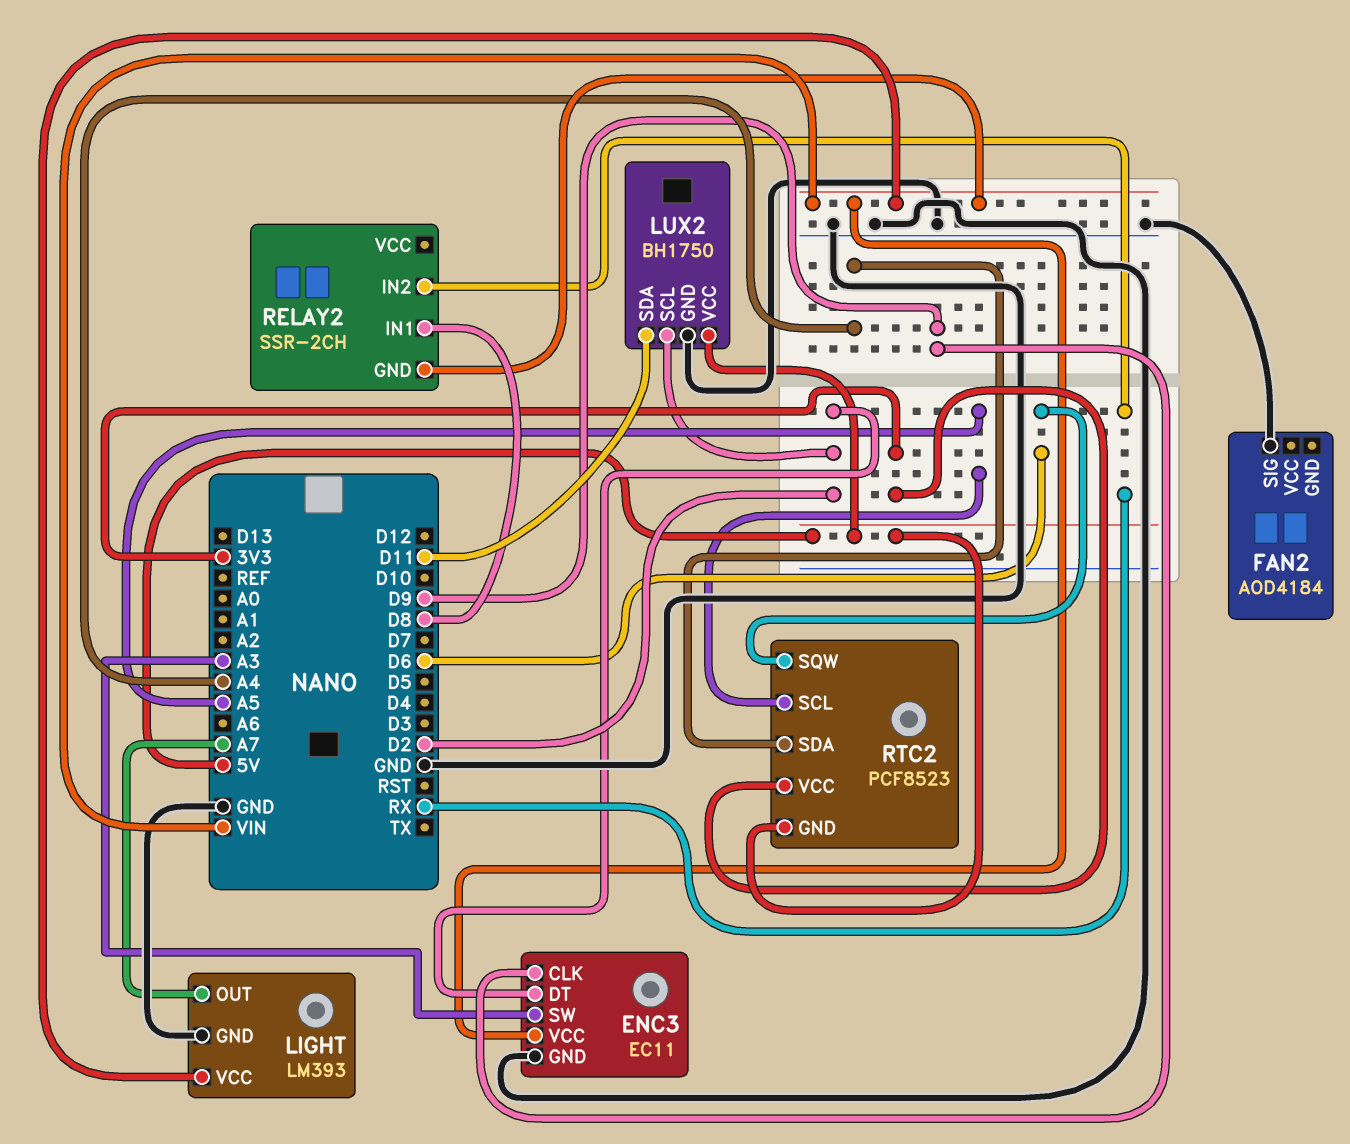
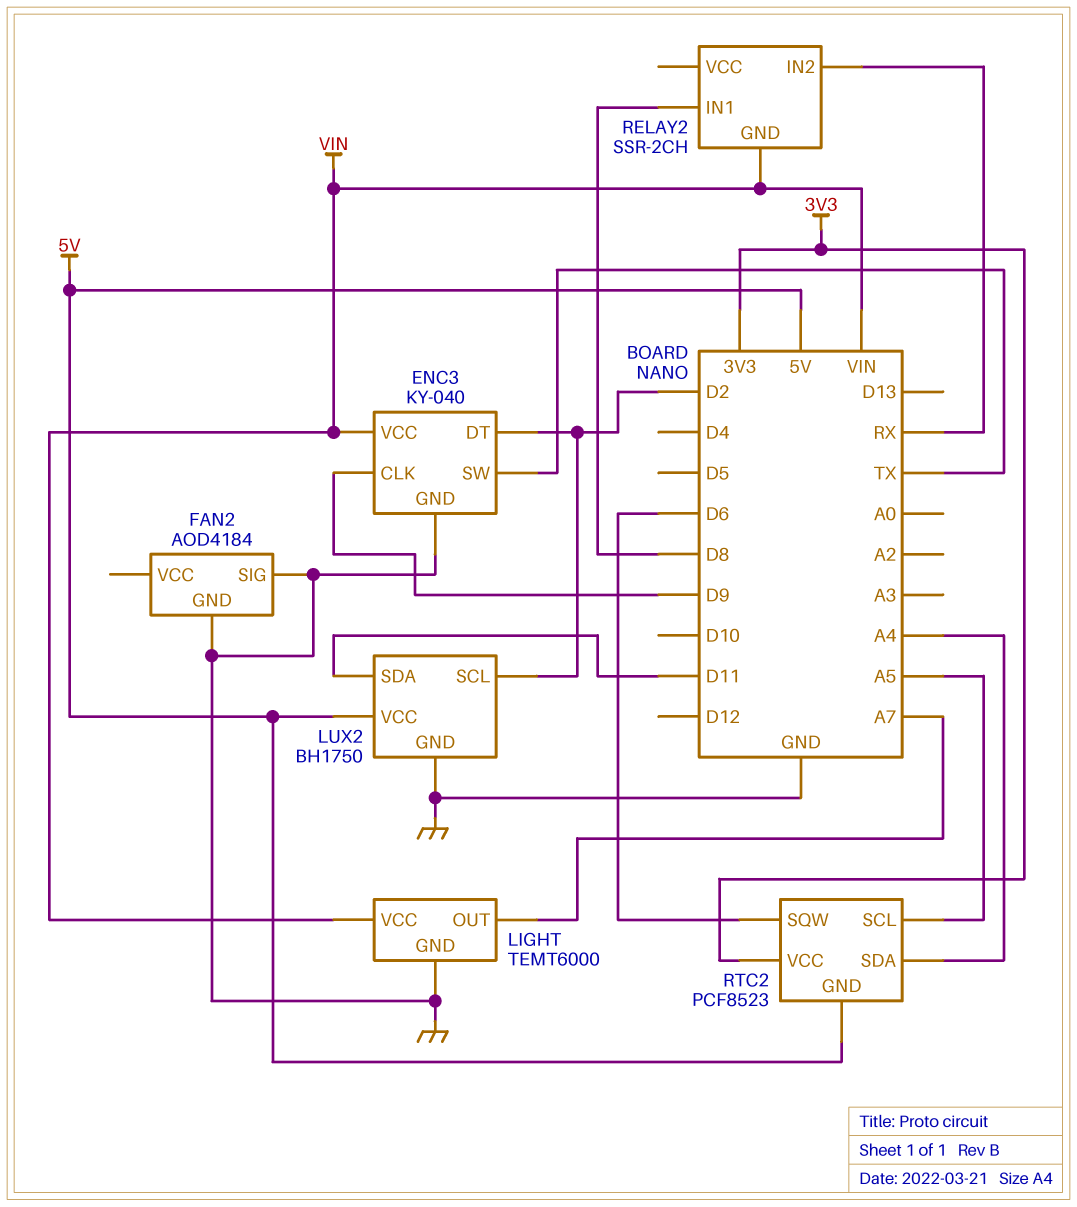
ENC3: EC11 -> KY-040
ENC3 pin SW: A3 -> TX
FAN2 pin GND: none -> GND
LIGHT: LM393 -> TEMT6000

